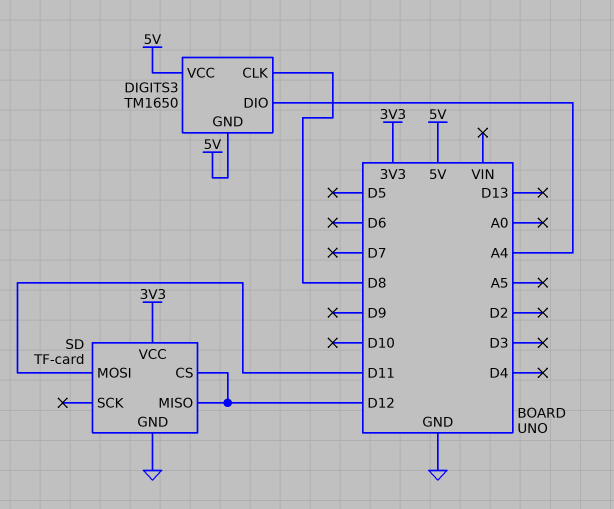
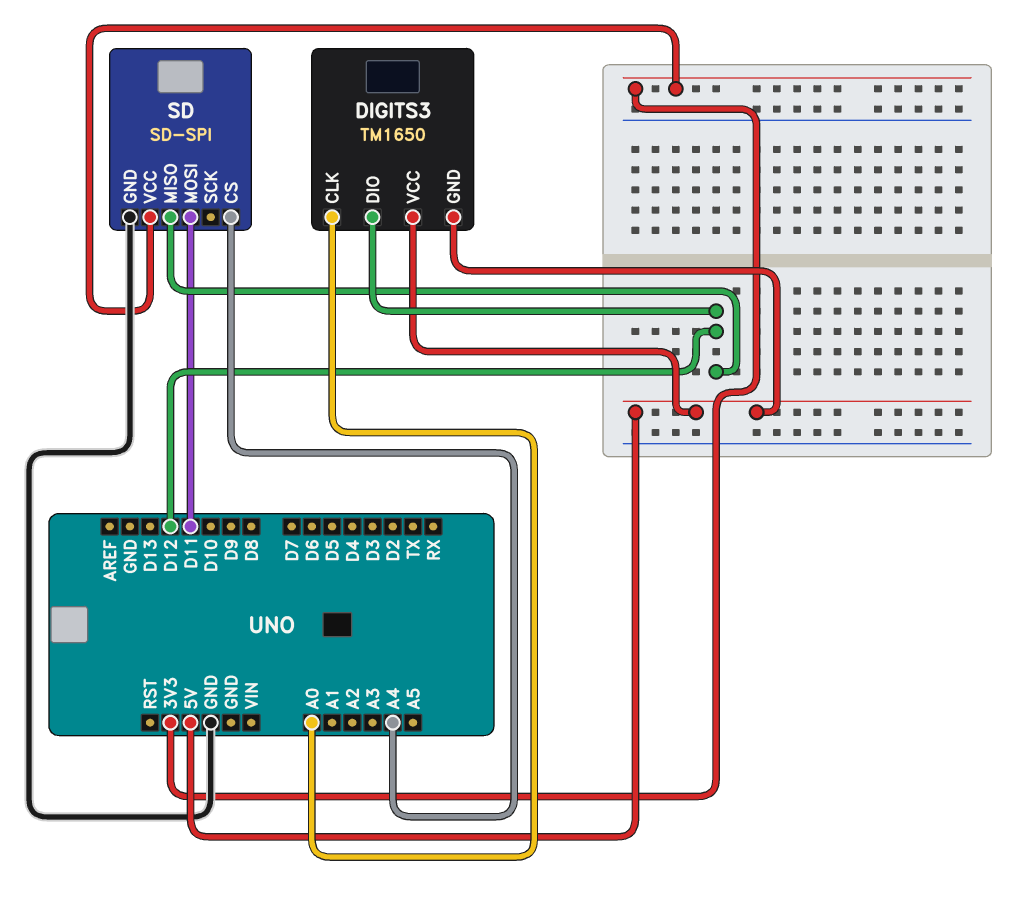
DIGITS3 pin CLK: D8 -> A0
DIGITS3 pin DIO: A4 -> D12
SD: TF-card -> SD-SPI
SD pin CS: D12 -> A4

